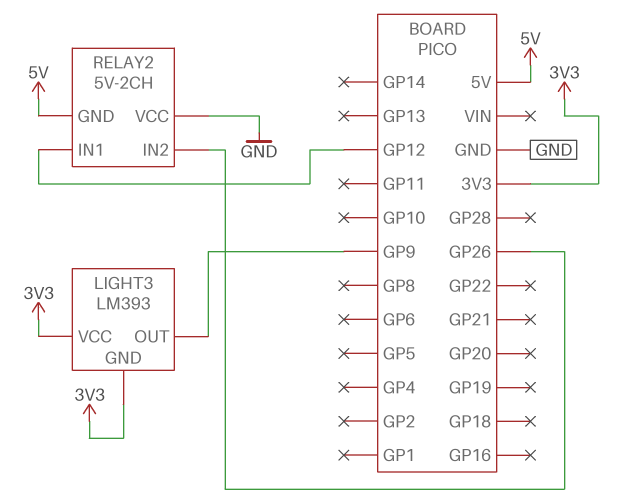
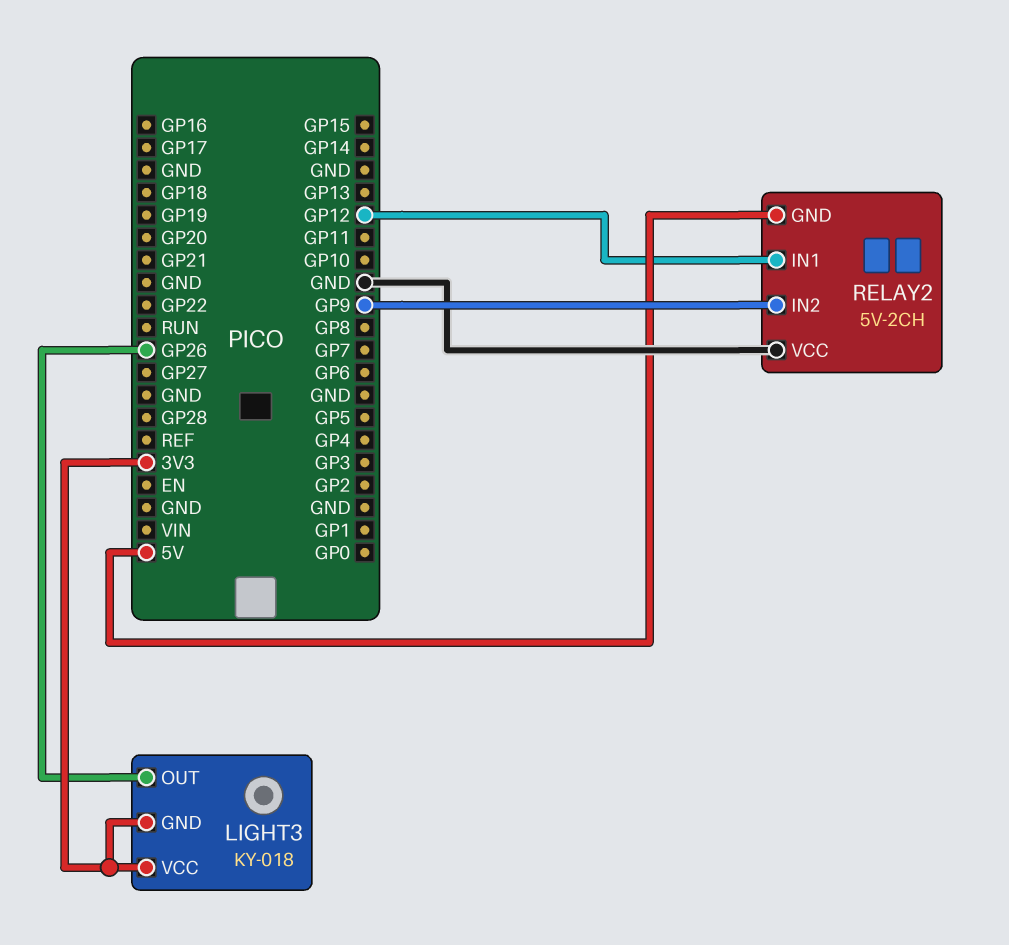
LIGHT3: LM393 -> KY-018
LIGHT3 pin OUT: GP9 -> GP26
RELAY2 pin IN2: GP26 -> GP9

